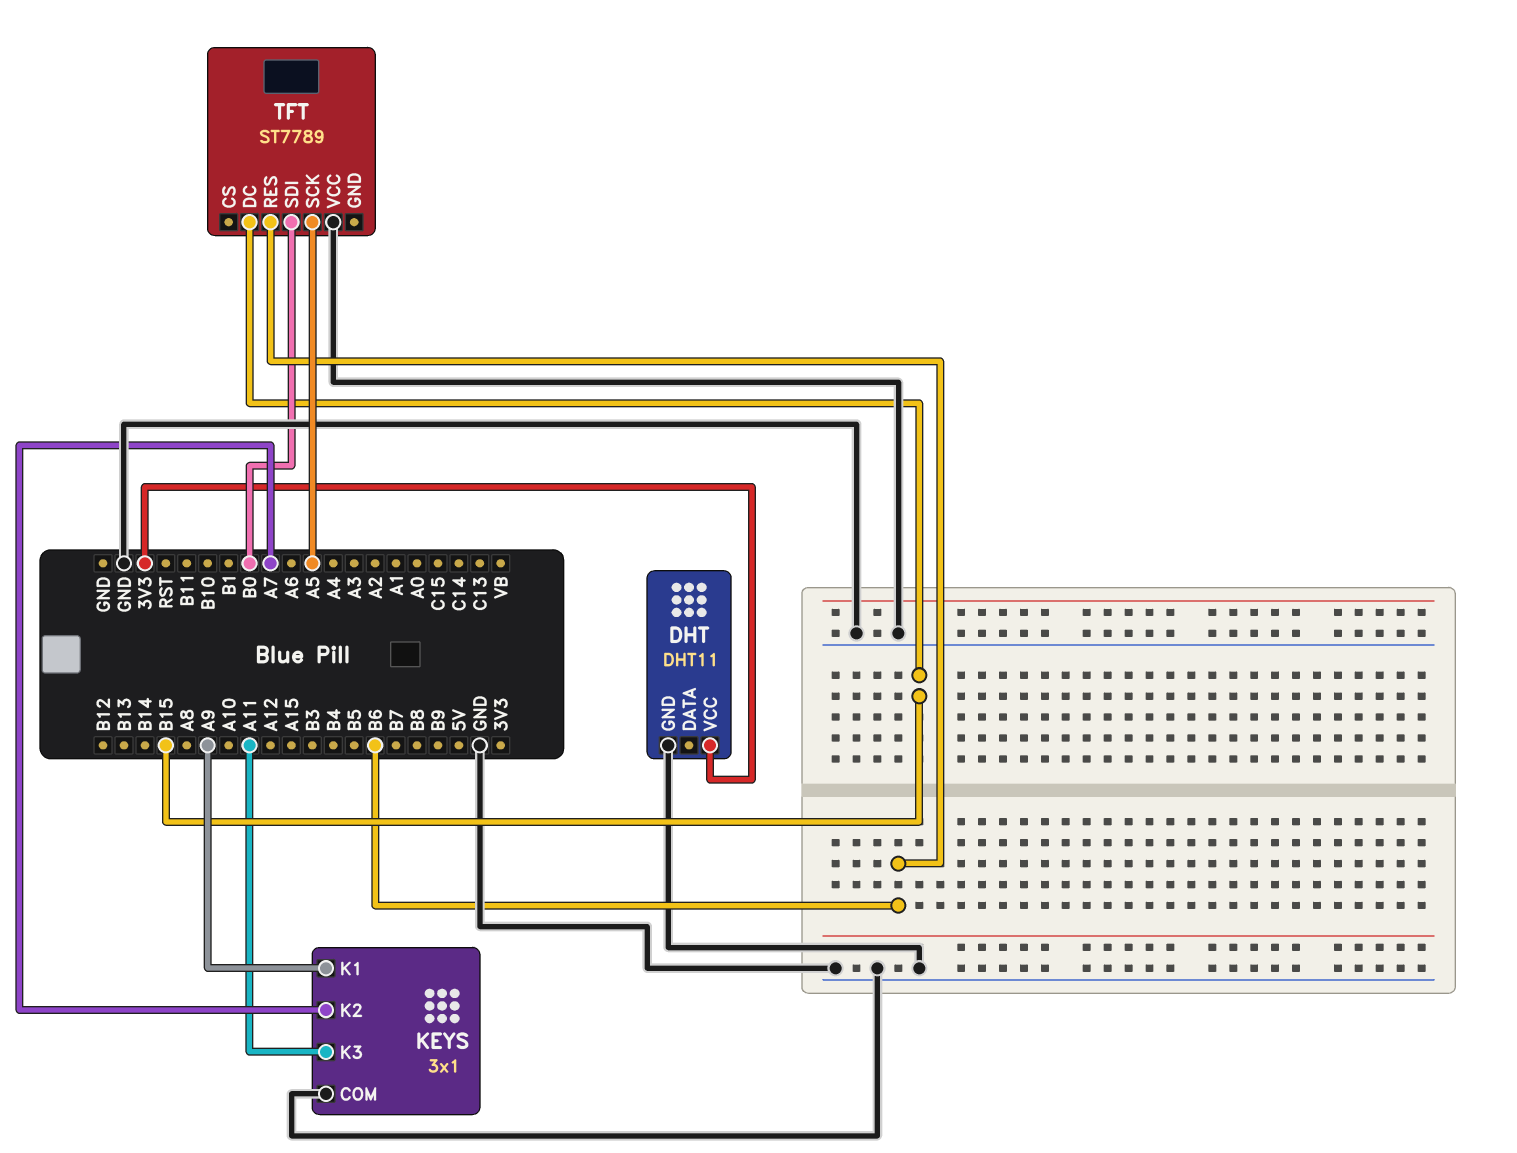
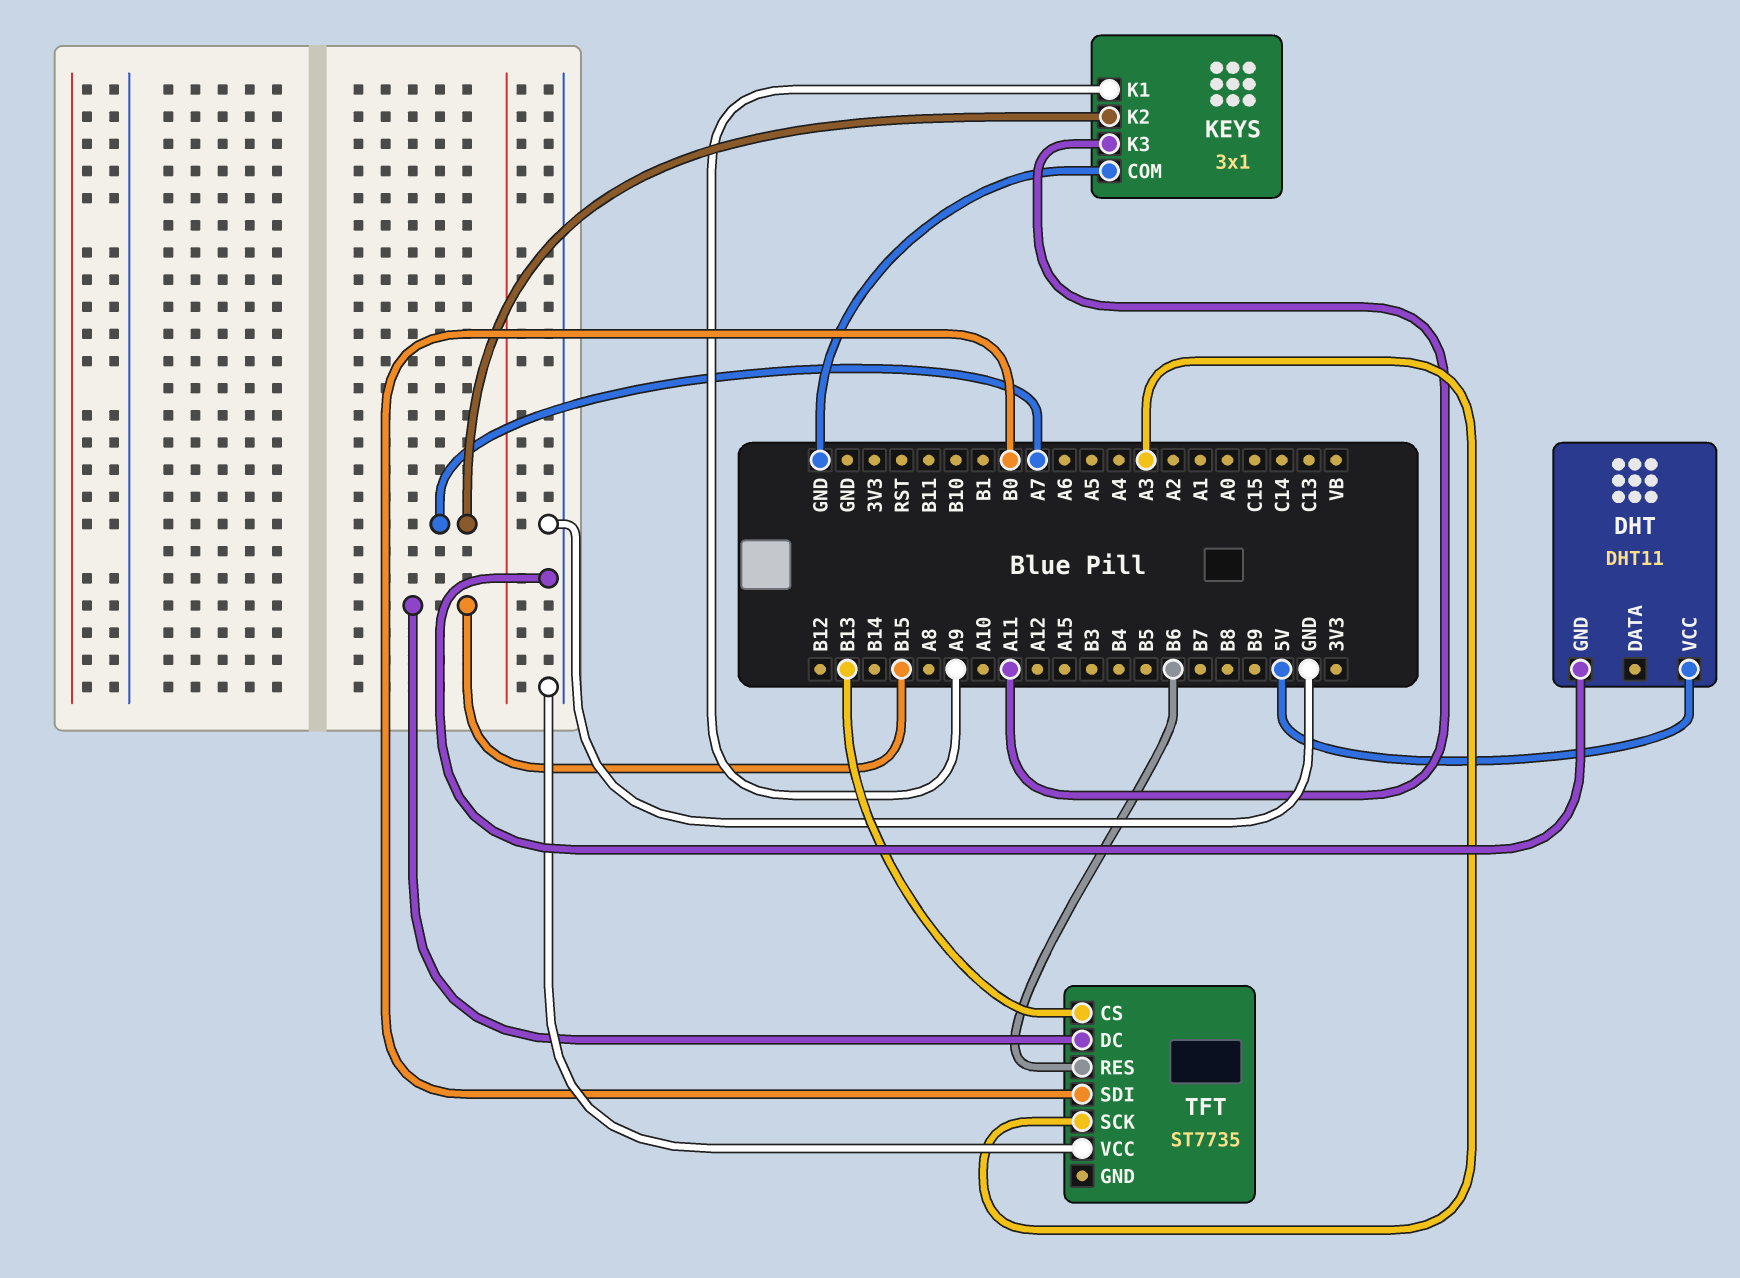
DHT pin VCC: 3V3 -> 5V
TFT: ST7789 -> ST7735
TFT pin CS: none -> B13
TFT pin SCK: A5 -> A3

